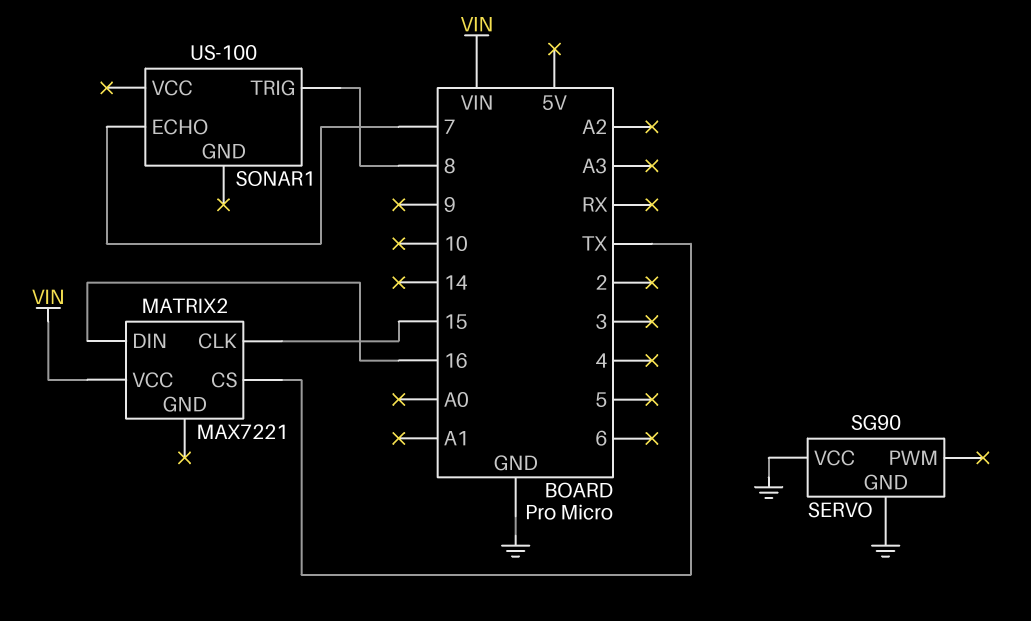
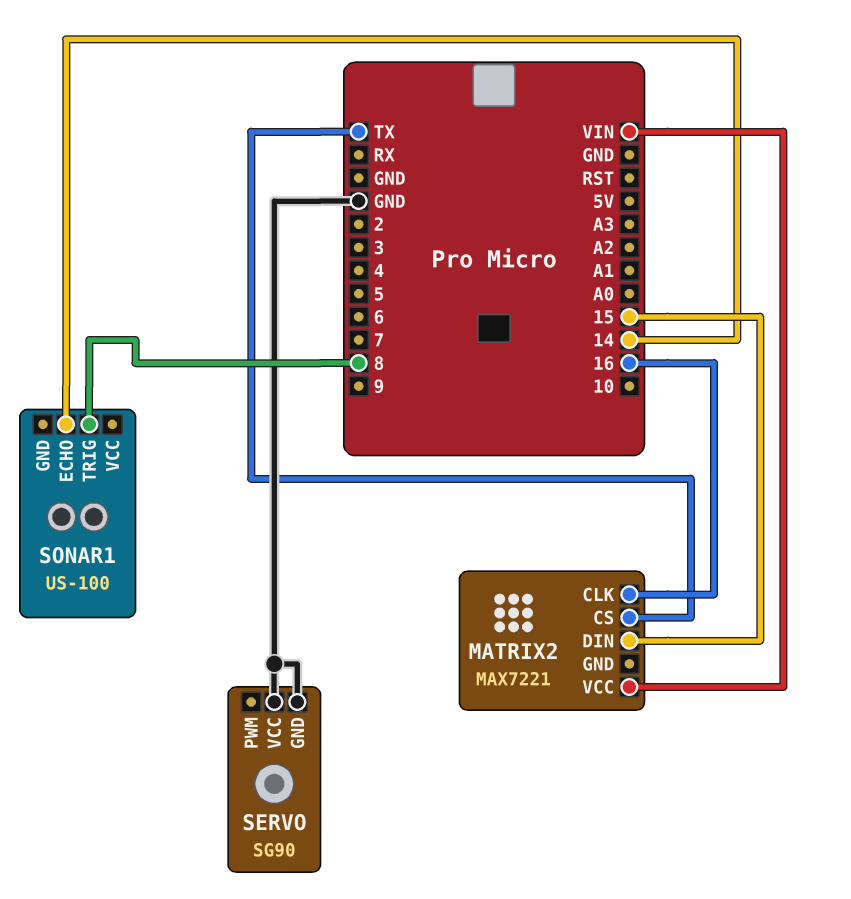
MATRIX2 pin CLK: 15 -> 16
MATRIX2 pin DIN: 16 -> 15
SONAR1 pin ECHO: 7 -> 14

